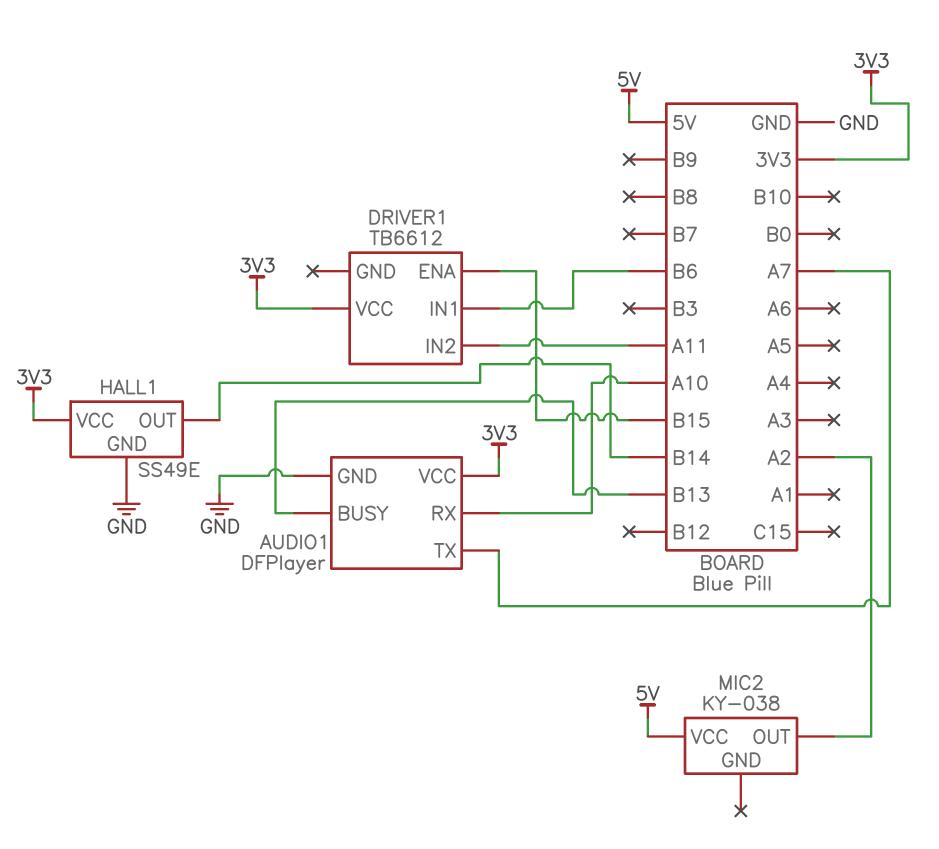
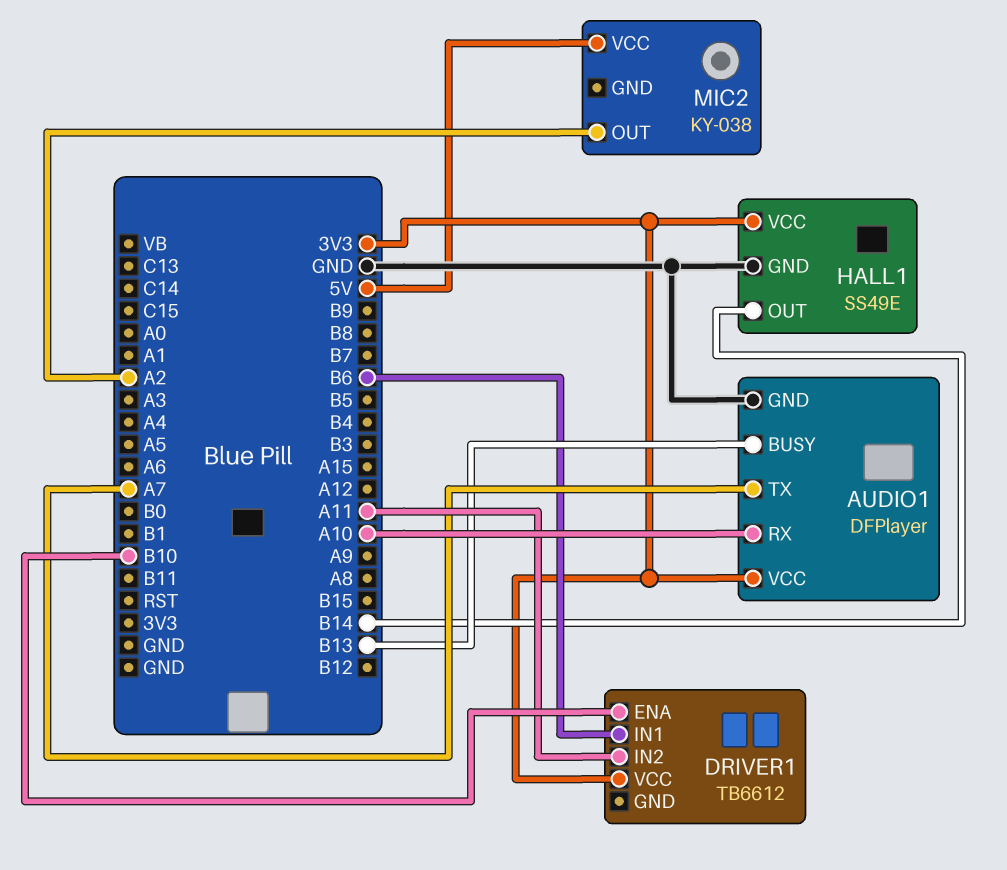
DRIVER1 pin ENA: B15 -> B10

